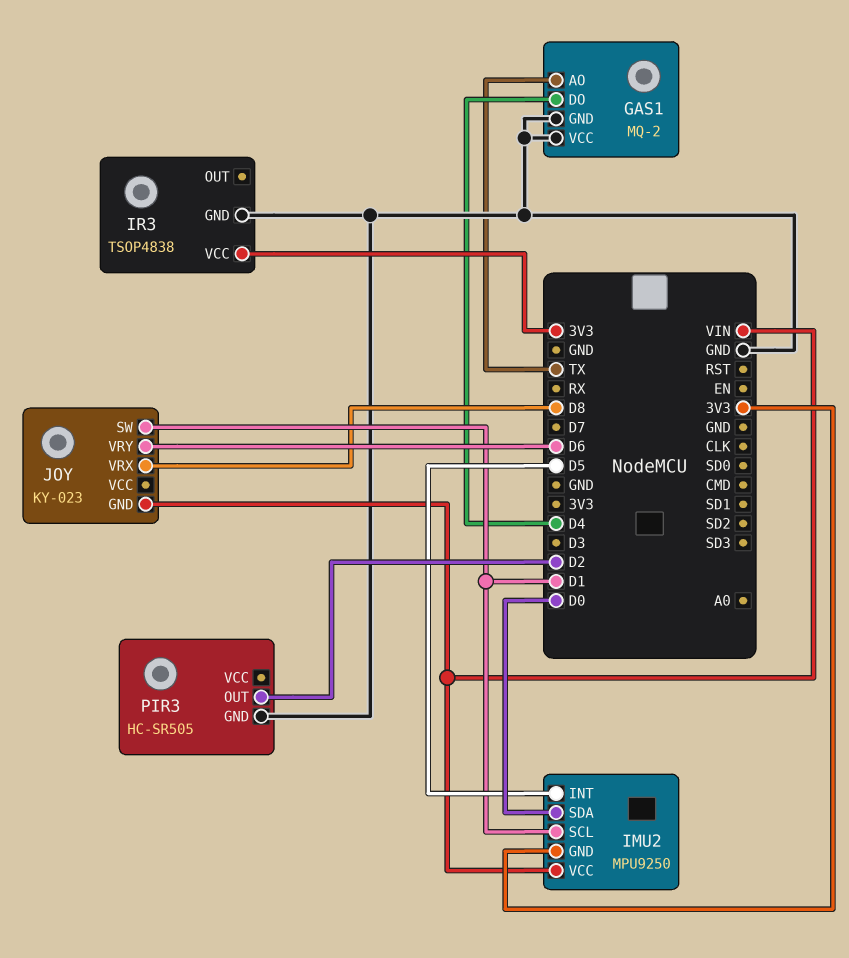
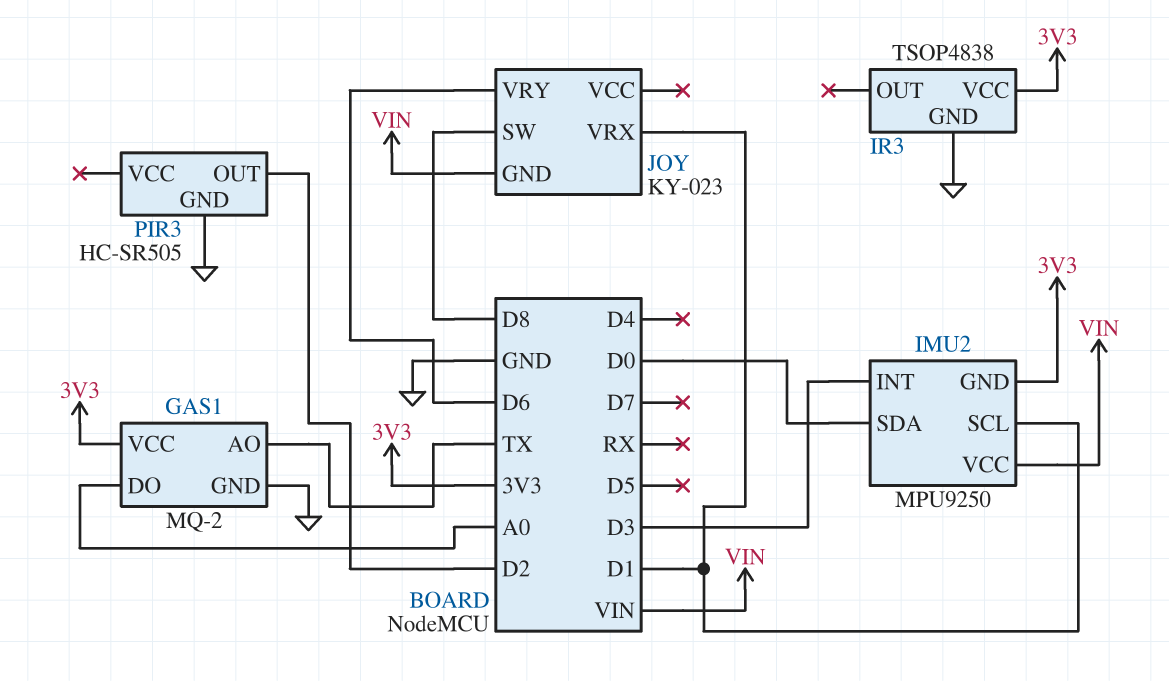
GAS1 pin DO: D4 -> A0
GAS1 pin VCC: GND -> 3V3
IMU2 pin INT: D5 -> D3
JOY pin SW: D1 -> D8
JOY pin VRX: D8 -> D1

